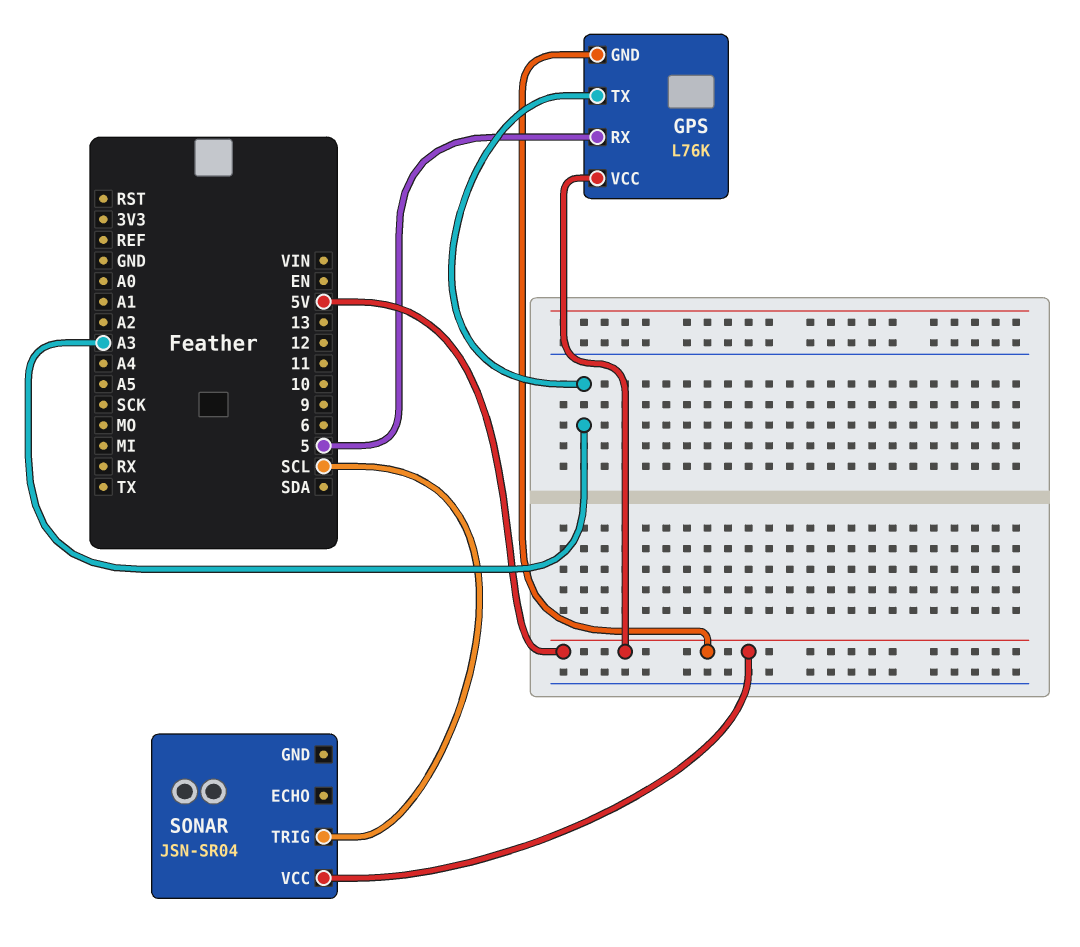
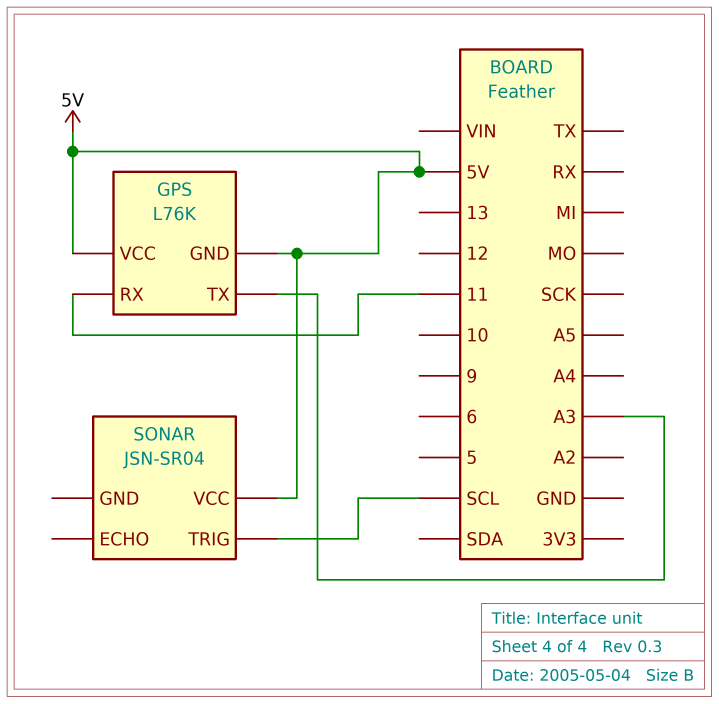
GPS pin RX: 5 -> 11

